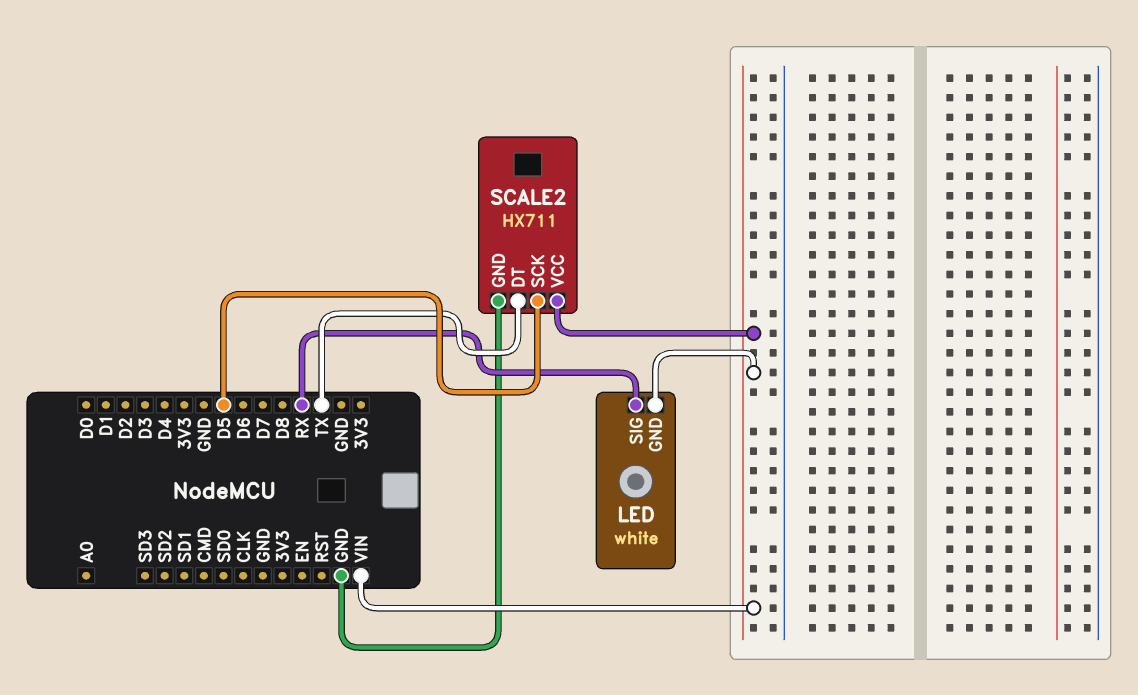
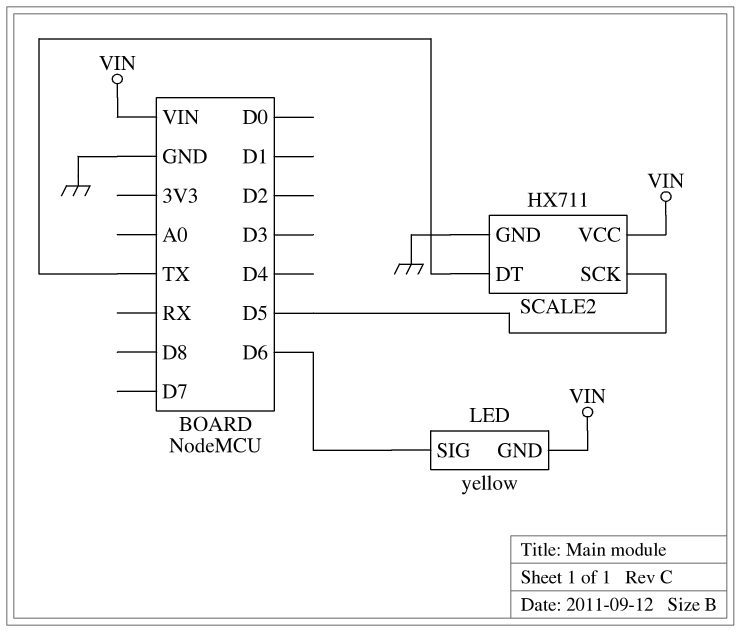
LED: white -> yellow
LED pin SIG: RX -> D6

